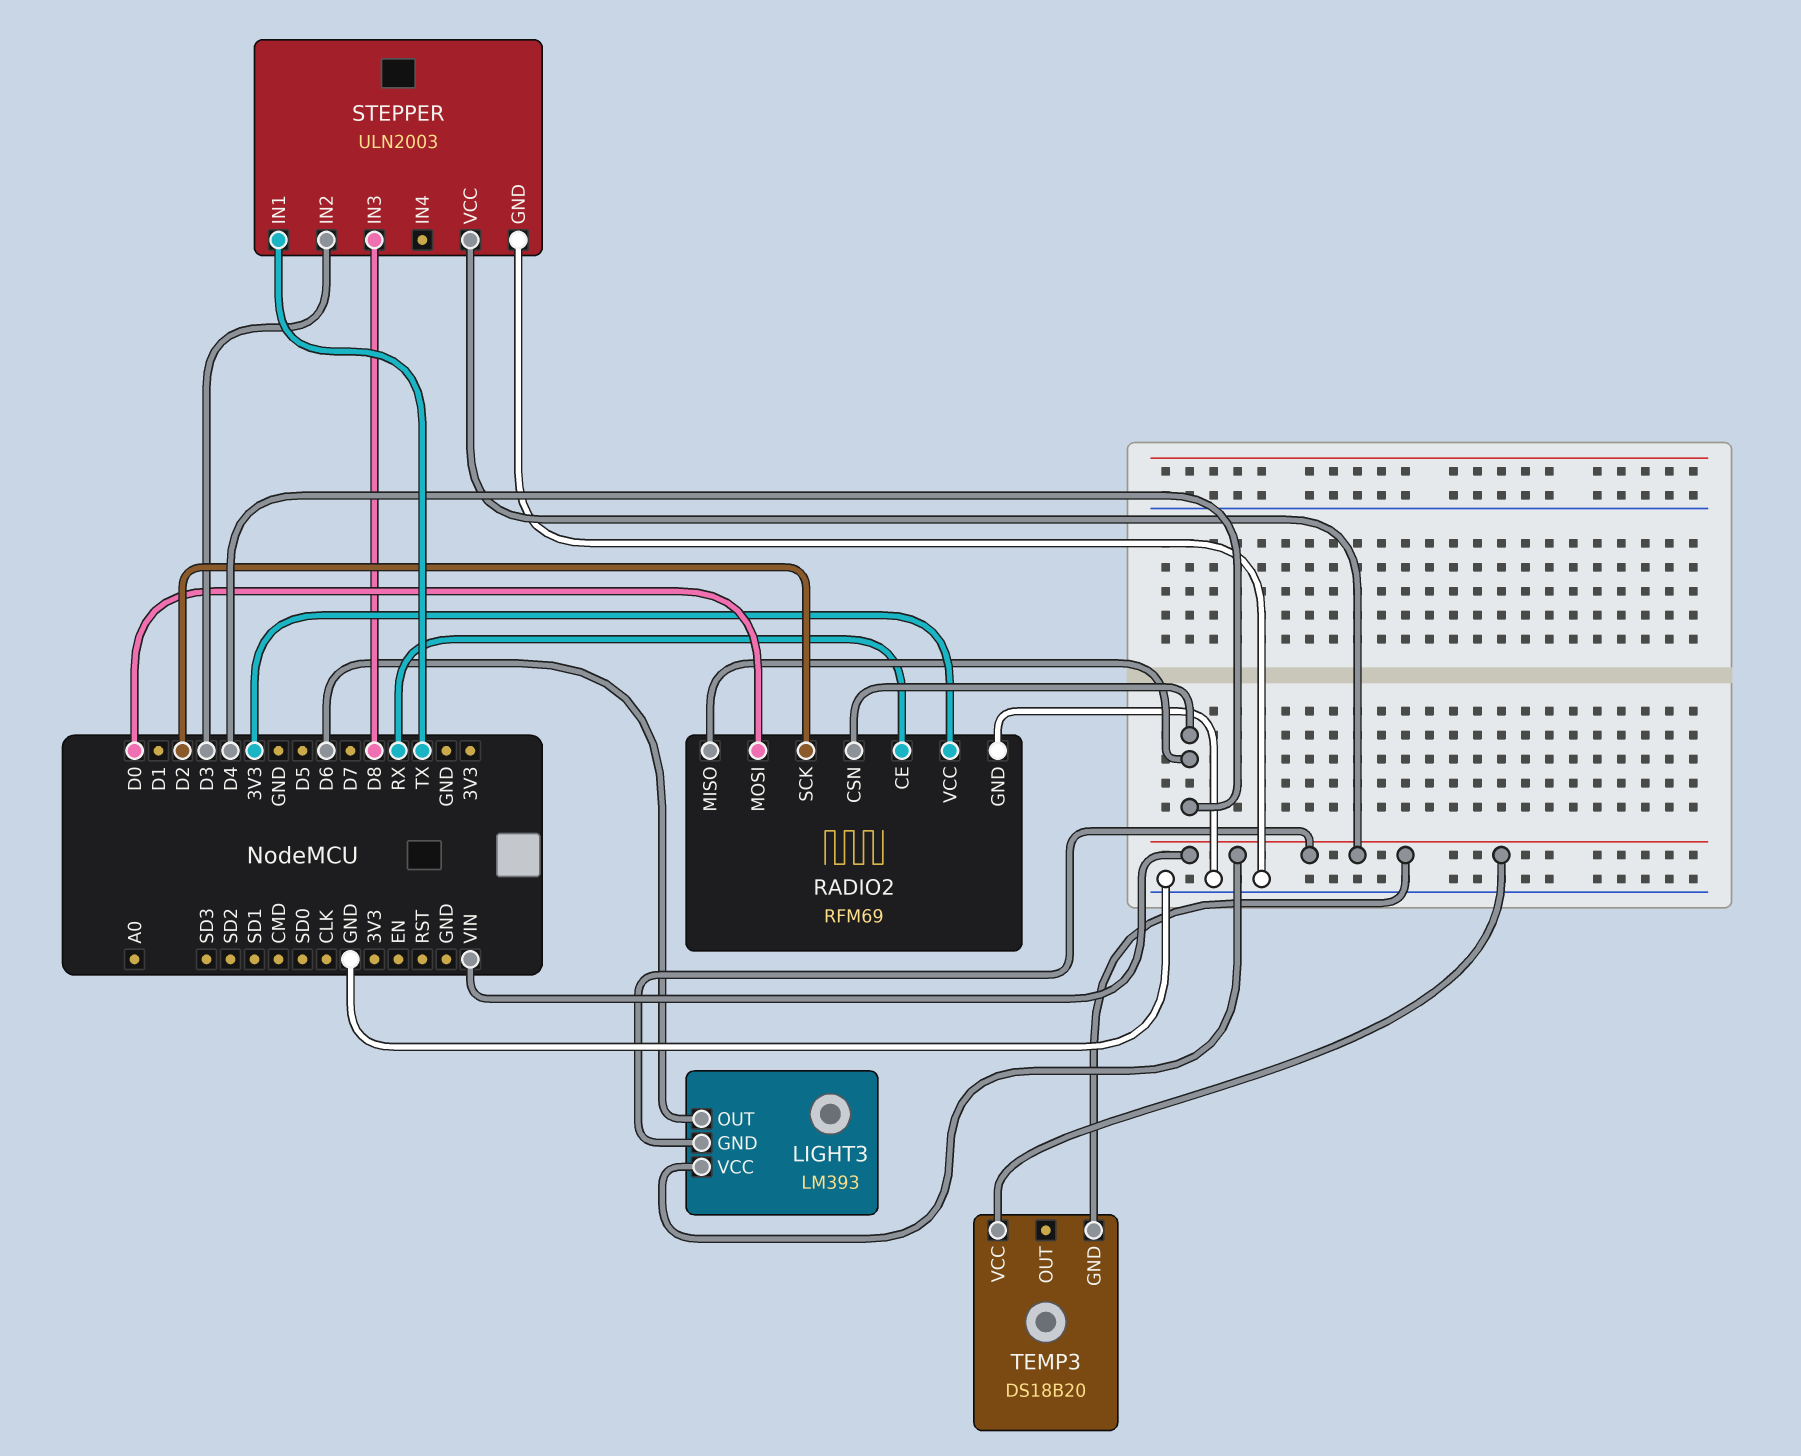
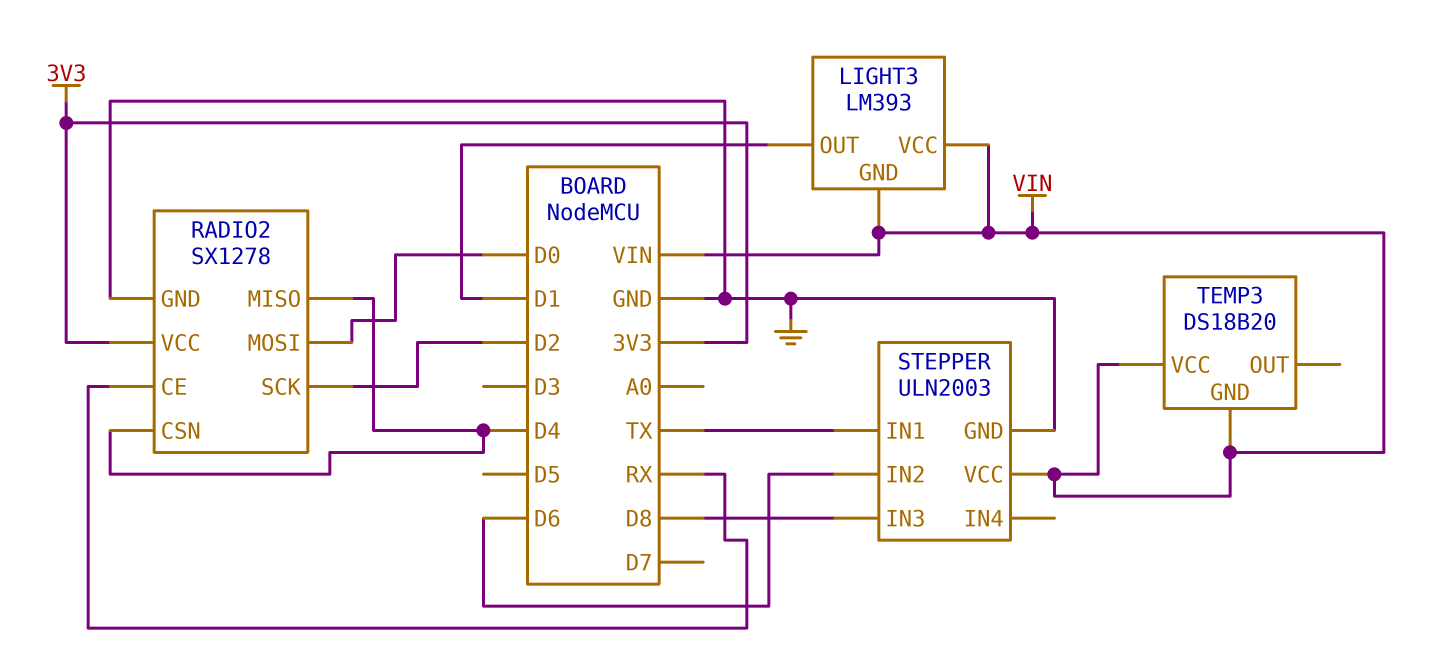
LIGHT3 pin OUT: D6 -> D1
RADIO2: RFM69 -> SX1278
STEPPER pin IN2: D3 -> D6

